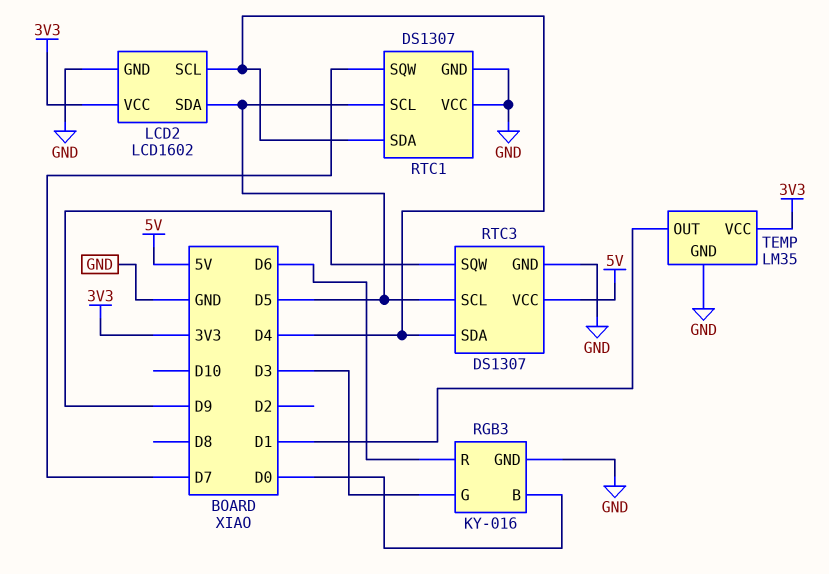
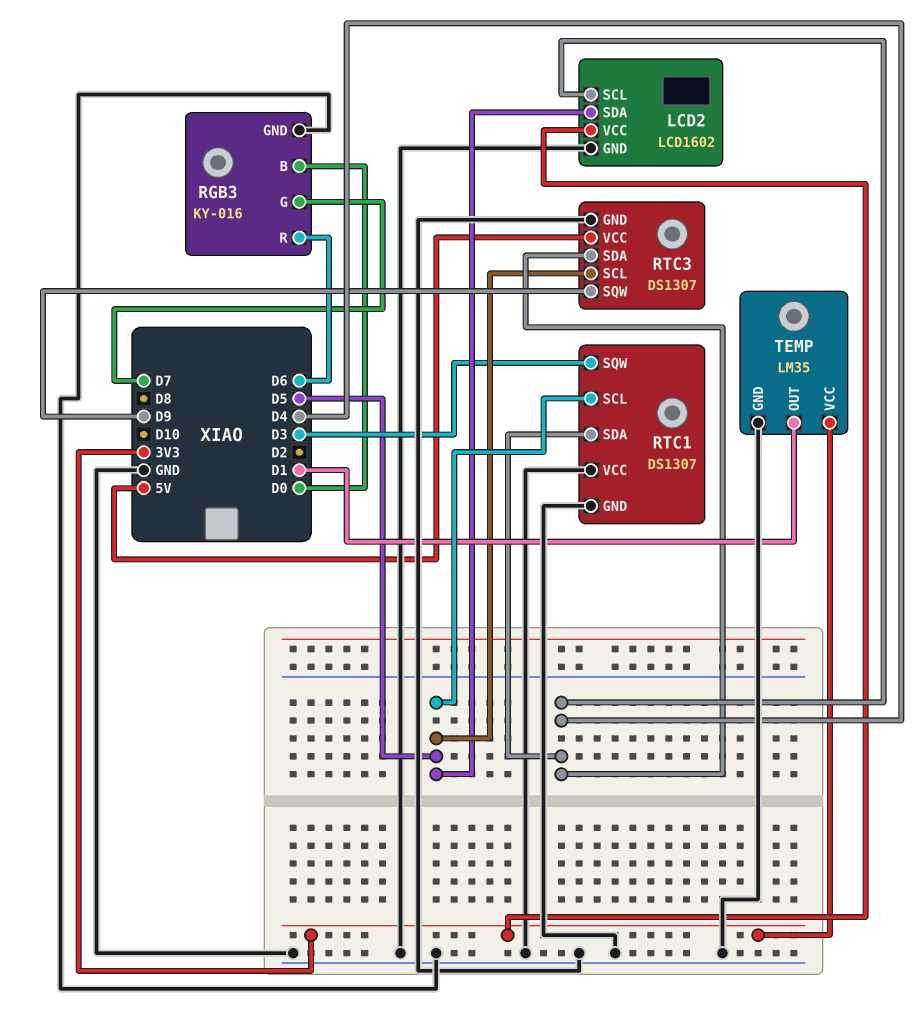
RGB3 pin G: D3 -> D7
RTC1 pin SQW: D7 -> D3

